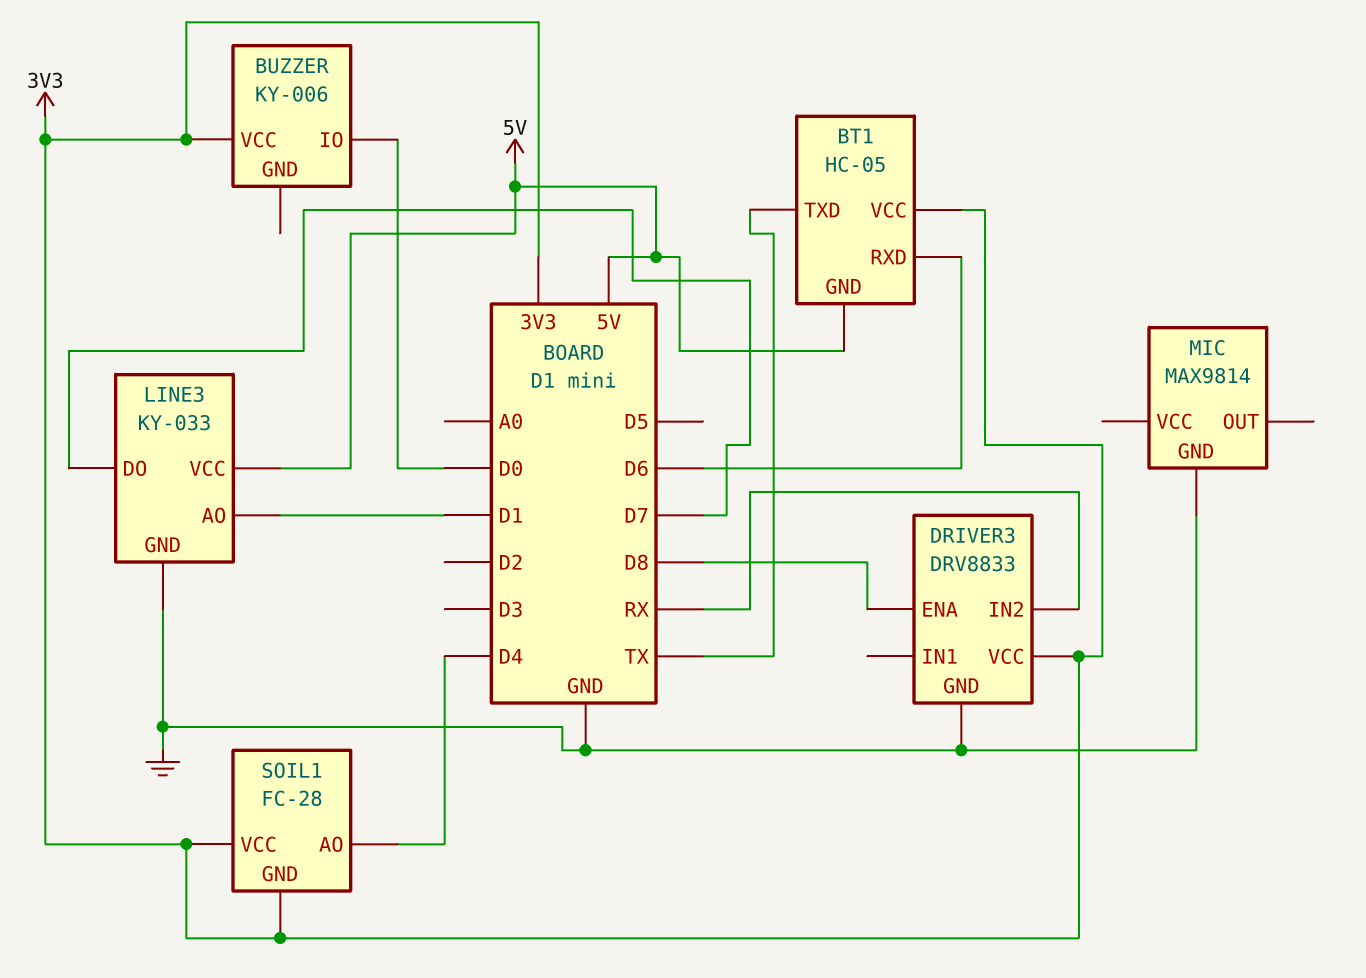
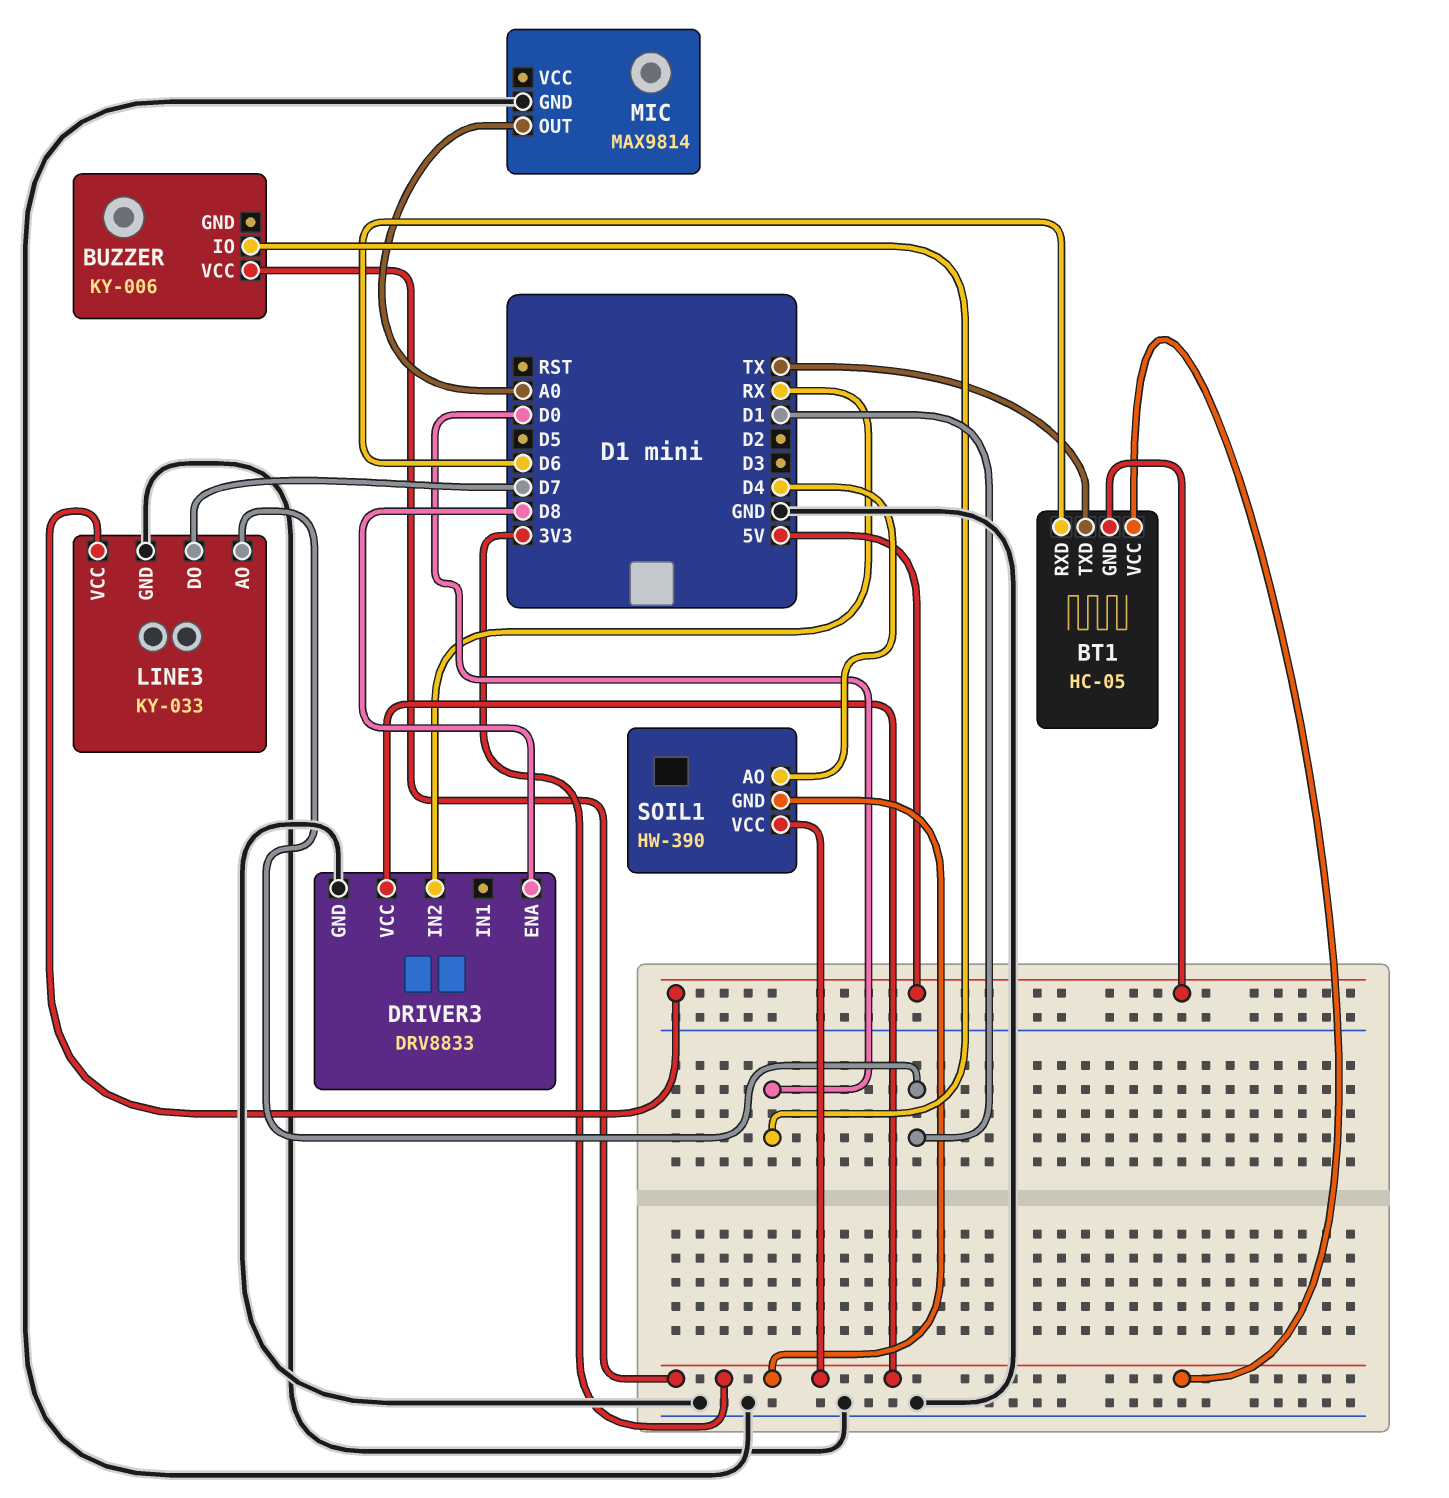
MIC pin OUT: none -> A0
SOIL1: FC-28 -> HW-390

